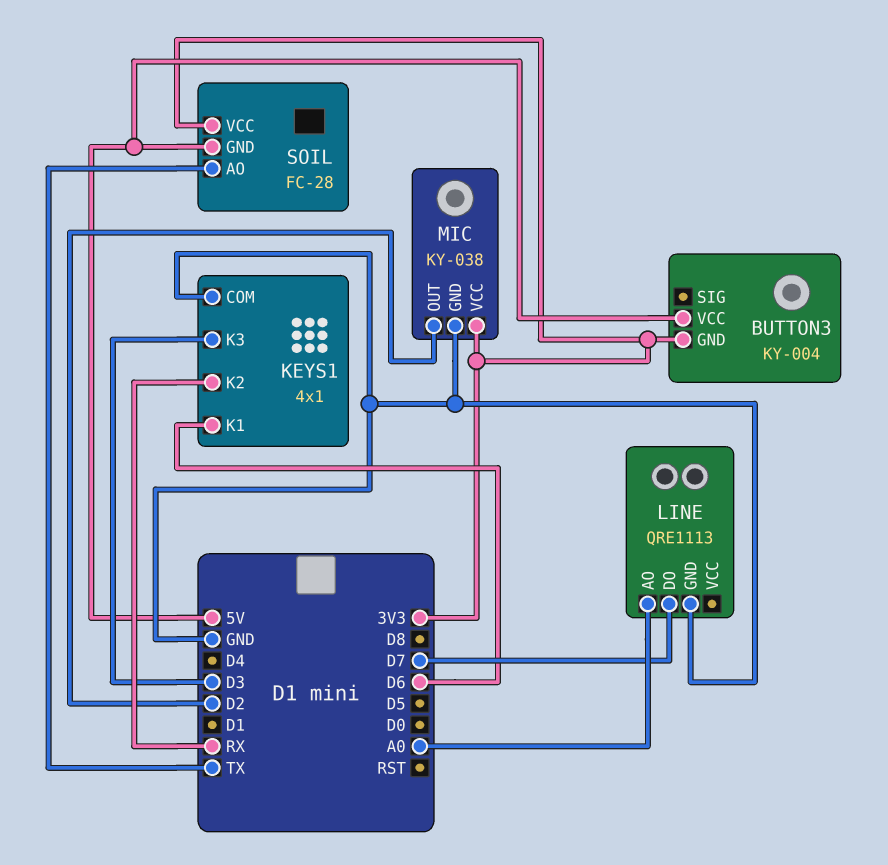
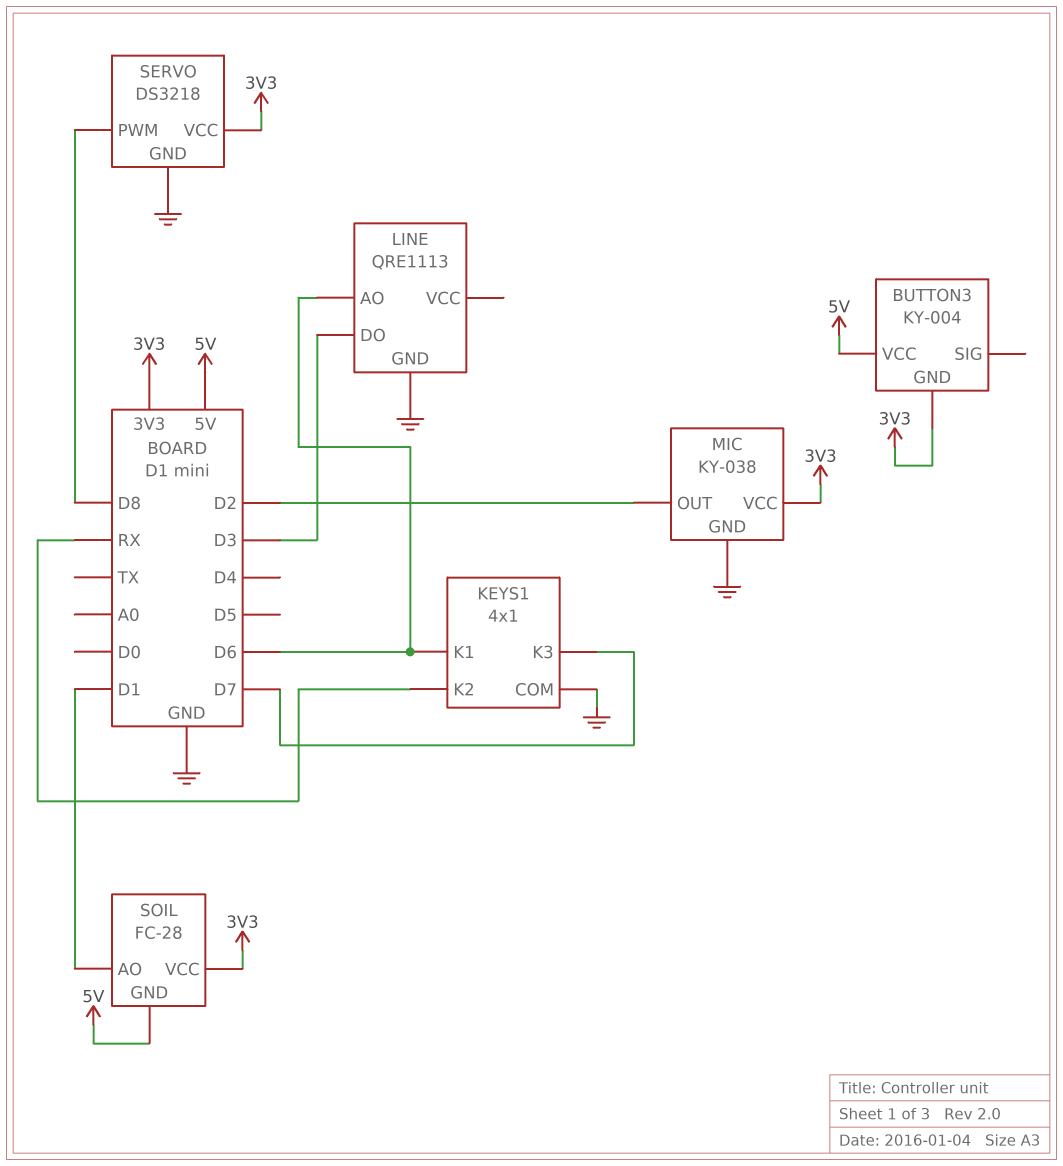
KEYS1 pin K3: D3 -> D7
LINE pin AO: A0 -> D6
LINE pin DO: D7 -> D3
SERVO: none -> DS3218
SERVO pin GND: none -> GND
SERVO pin PWM: none -> D8
SERVO pin VCC: none -> 3V3
SOIL pin AO: TX -> D1

